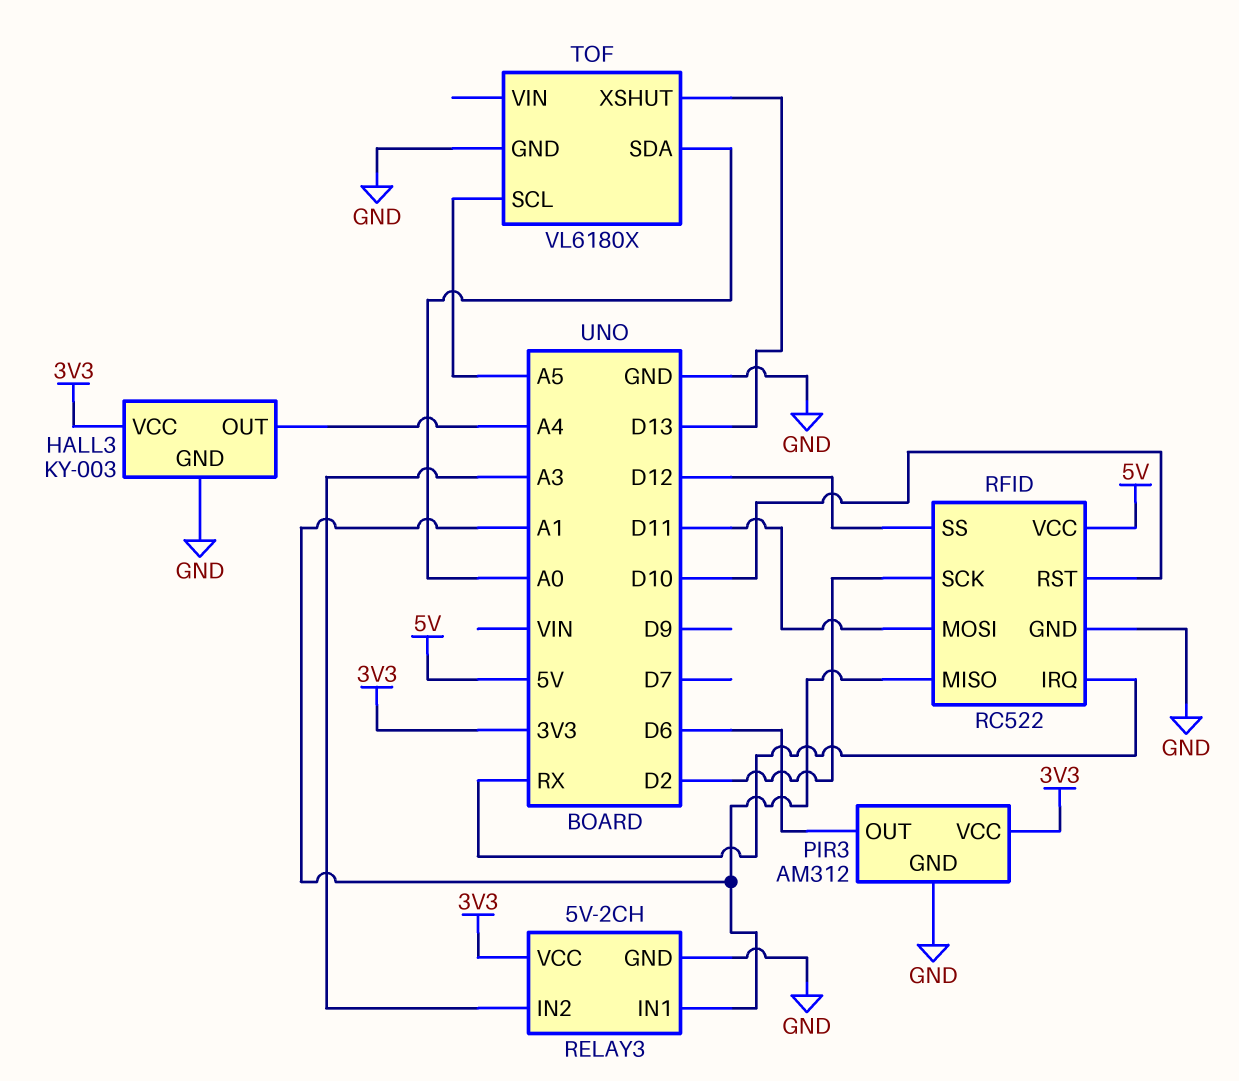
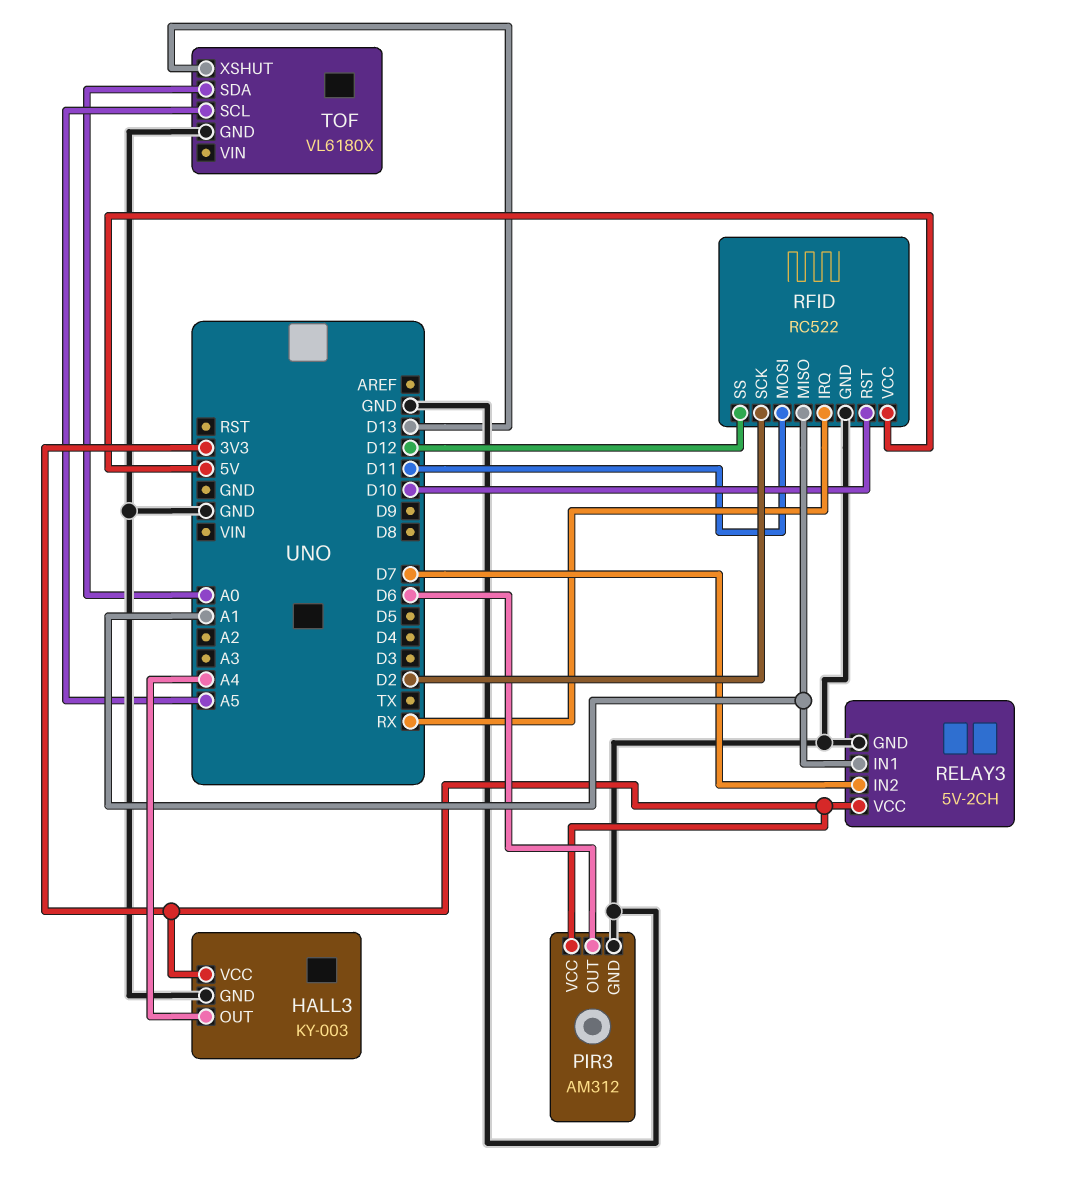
RELAY3 pin IN2: A3 -> D7

